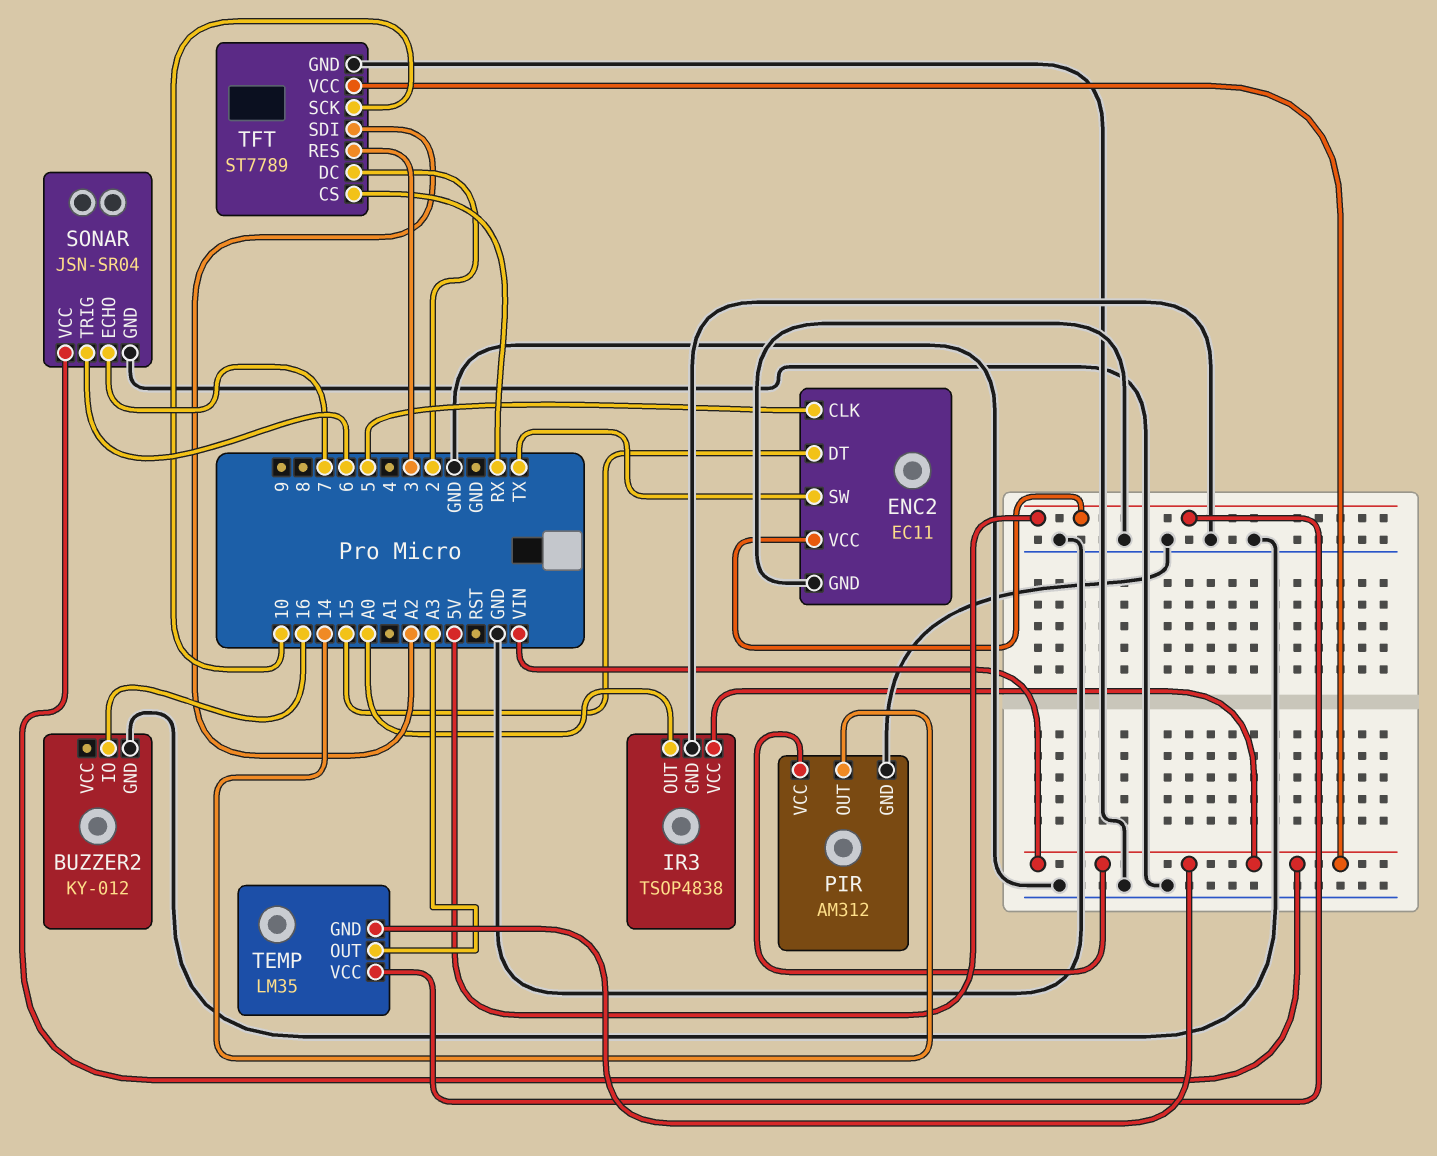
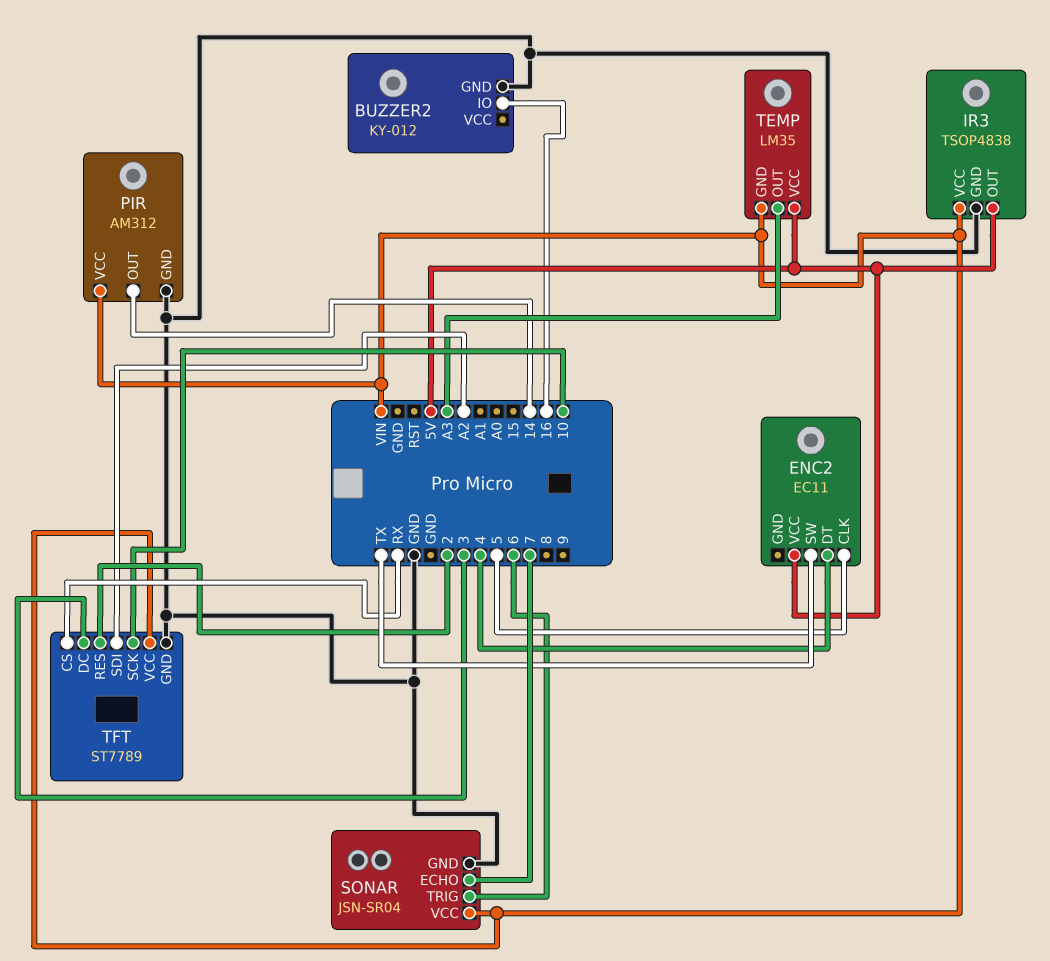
ENC2 pin DT: 15 -> 4
ENC2 pin GND: GND -> none
IR3 pin OUT: A0 -> 5V
TFT pin DC: 2 -> 3
TFT pin RES: 3 -> 2

